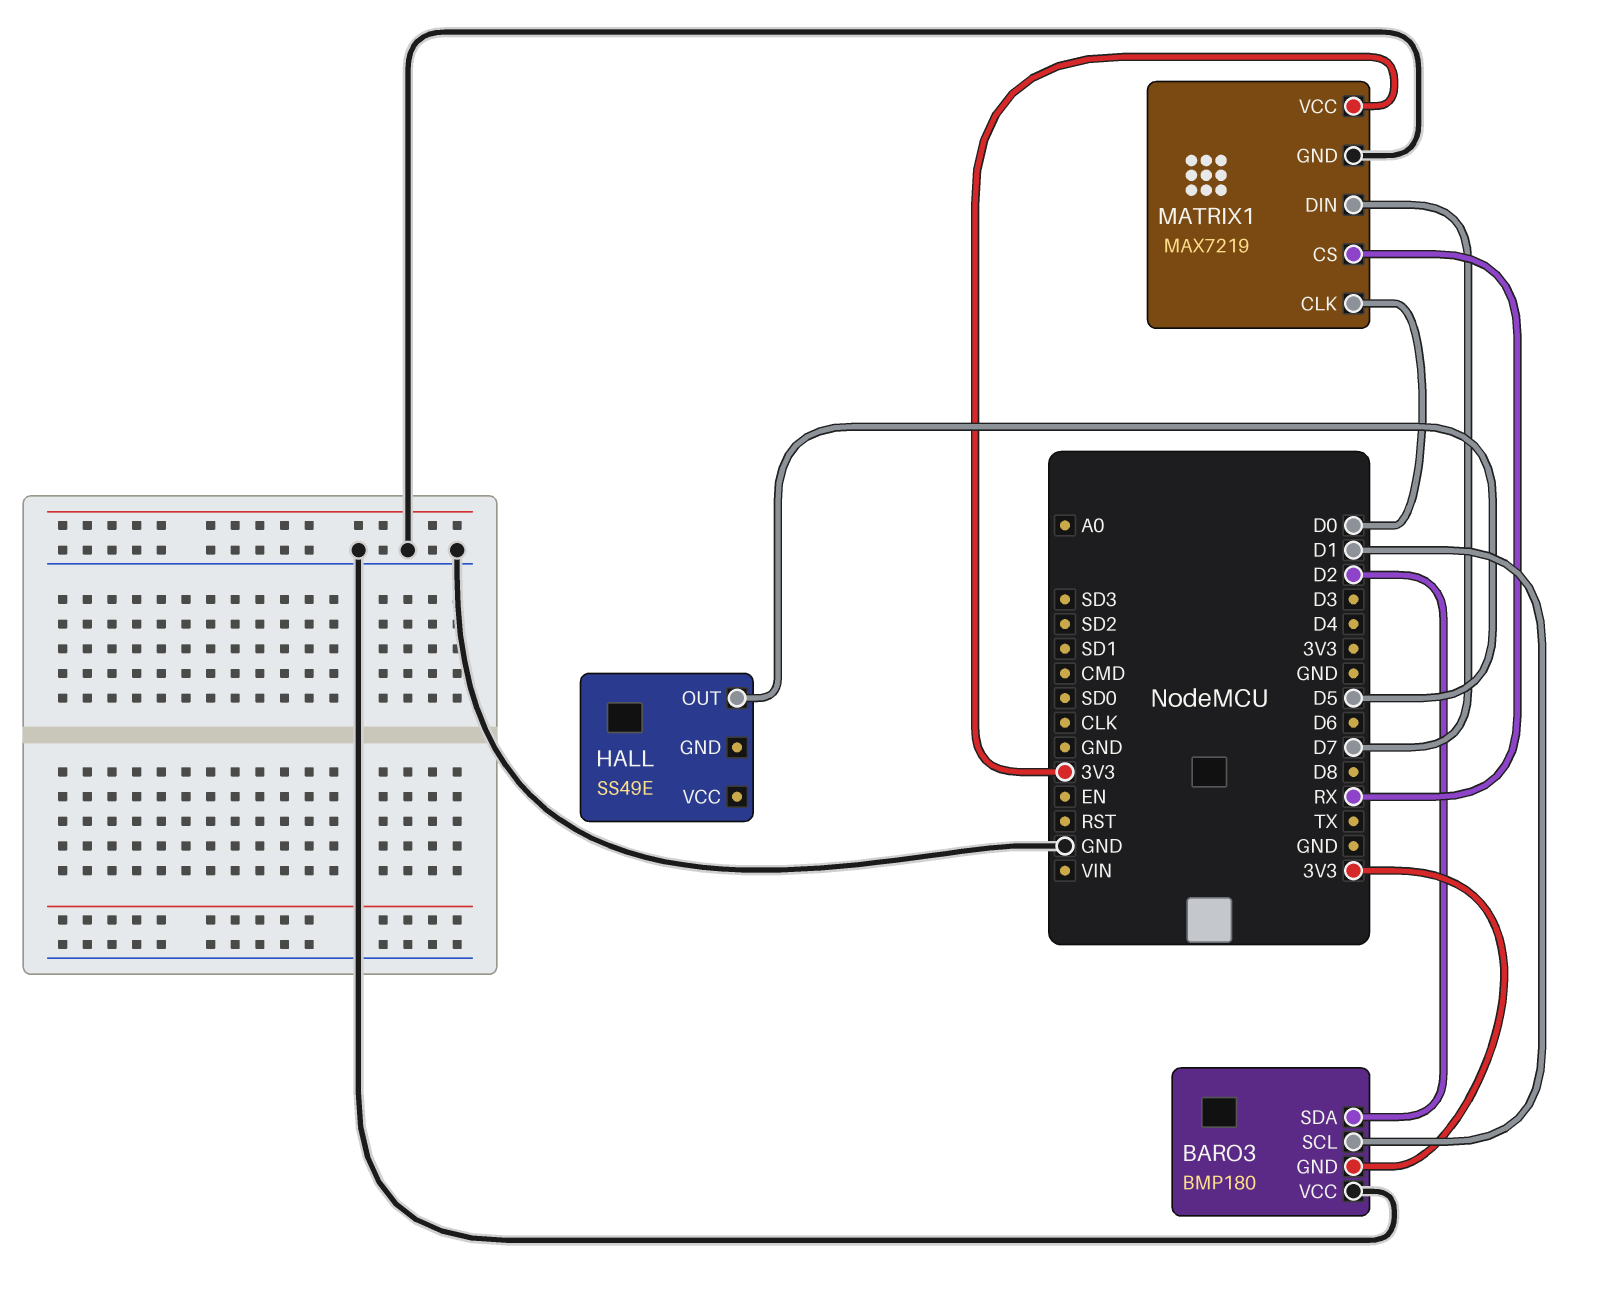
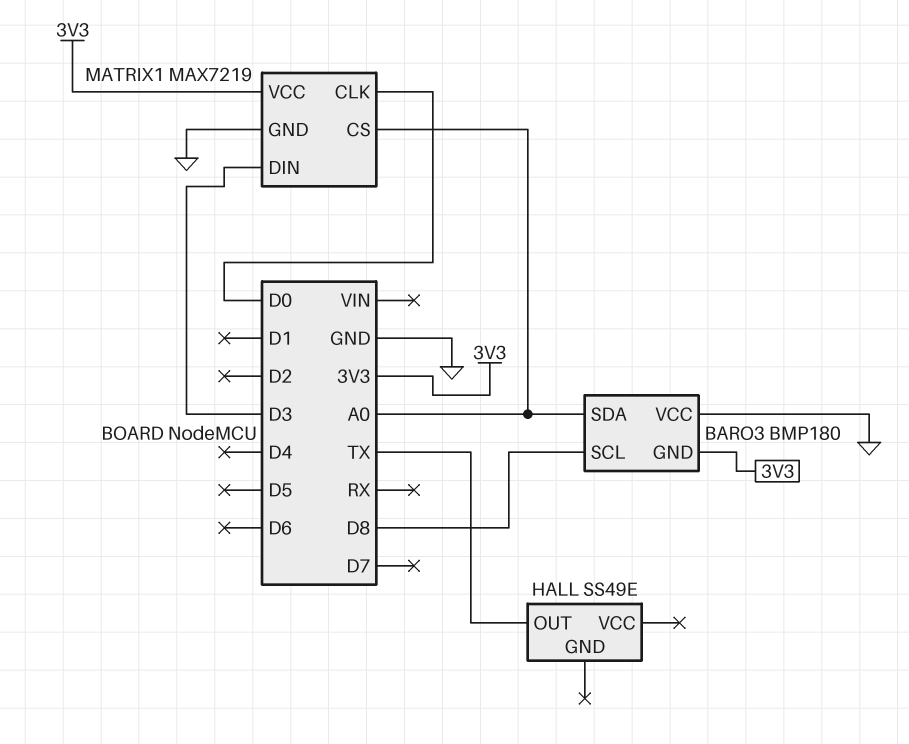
BARO3 pin SCL: D1 -> D8
BARO3 pin SDA: D2 -> A0
HALL pin OUT: D5 -> TX
MATRIX1 pin CS: RX -> A0
MATRIX1 pin DIN: D7 -> D3

